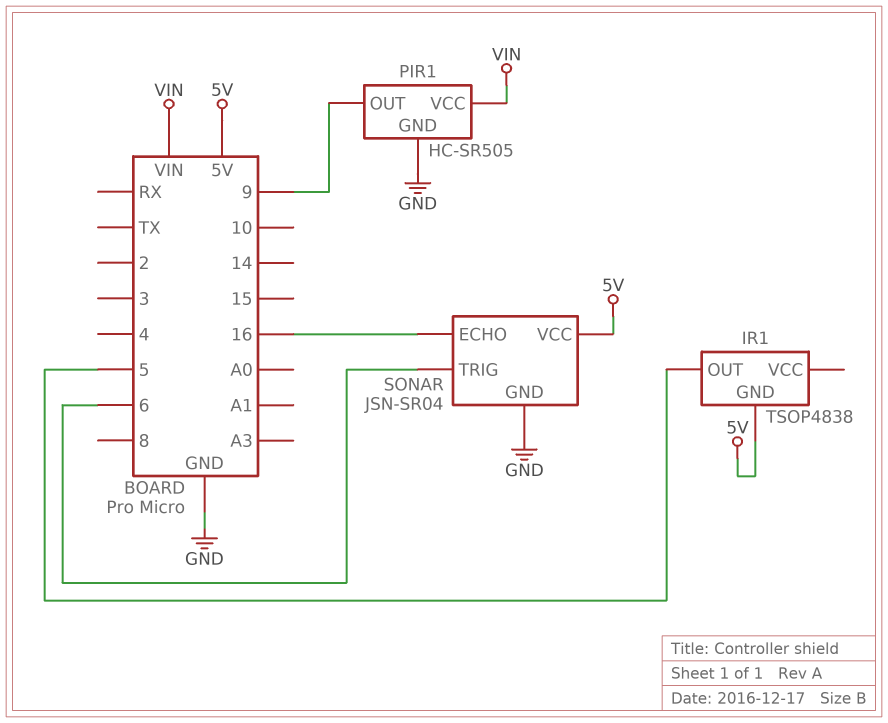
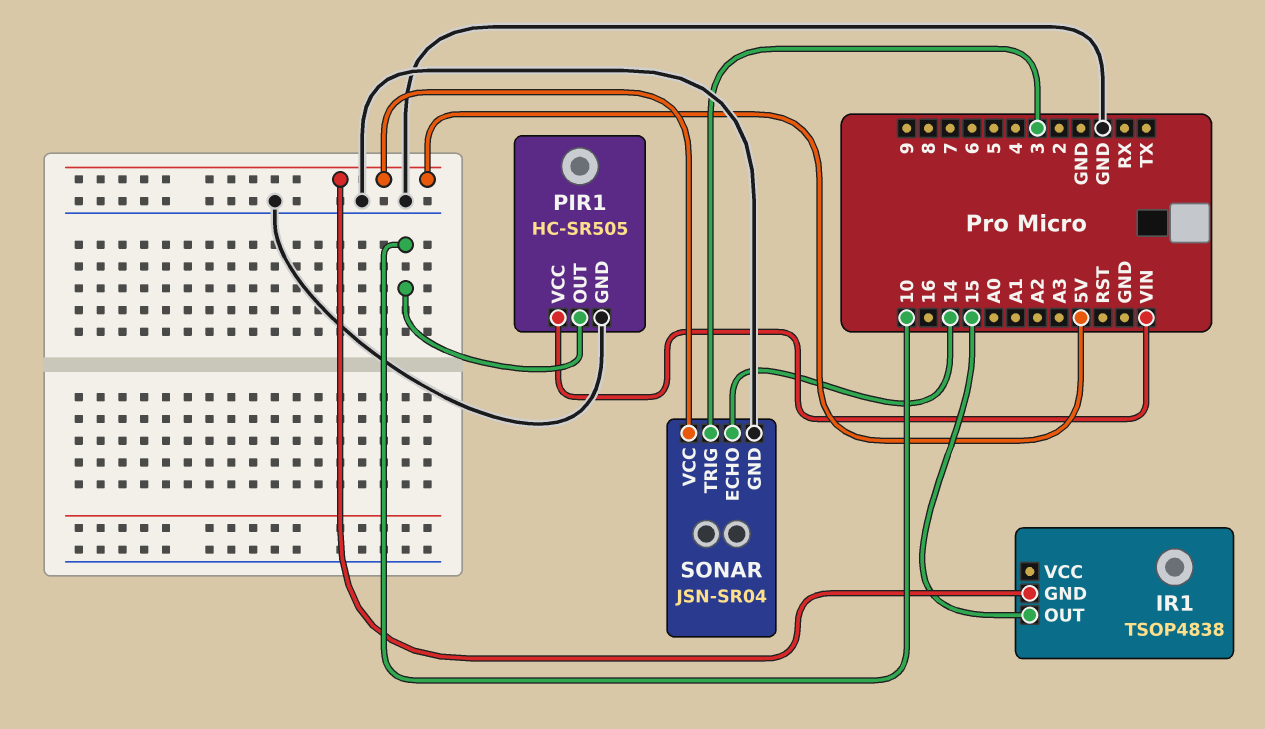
IR1 pin OUT: 5 -> 15
PIR1 pin OUT: 9 -> 10
SONAR pin ECHO: 16 -> 14
SONAR pin TRIG: 6 -> 3

